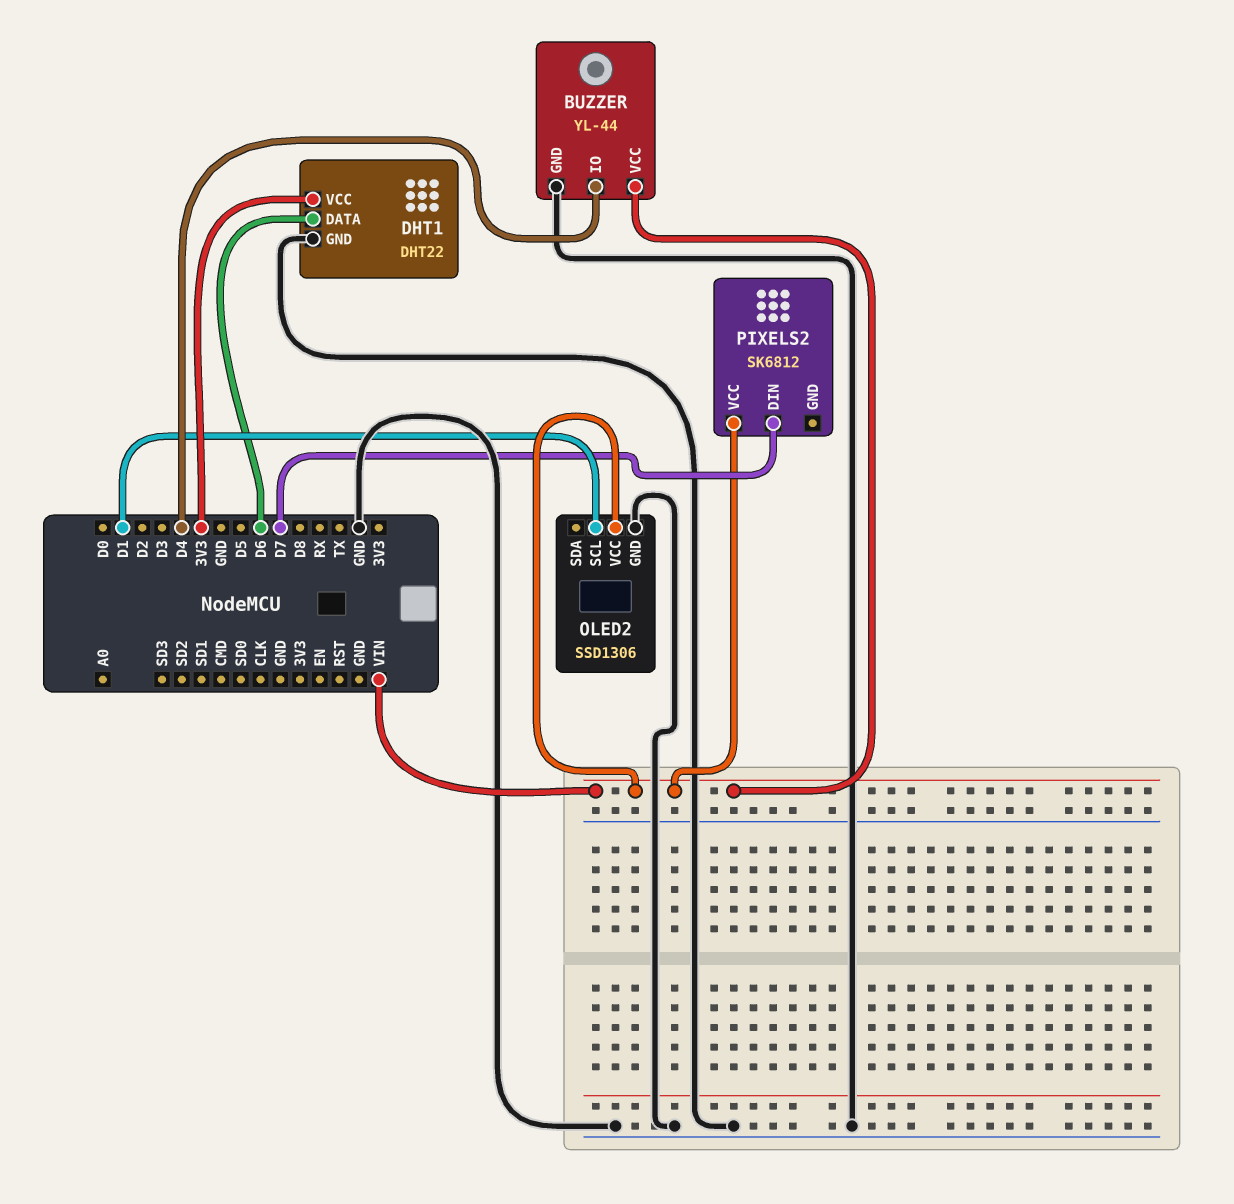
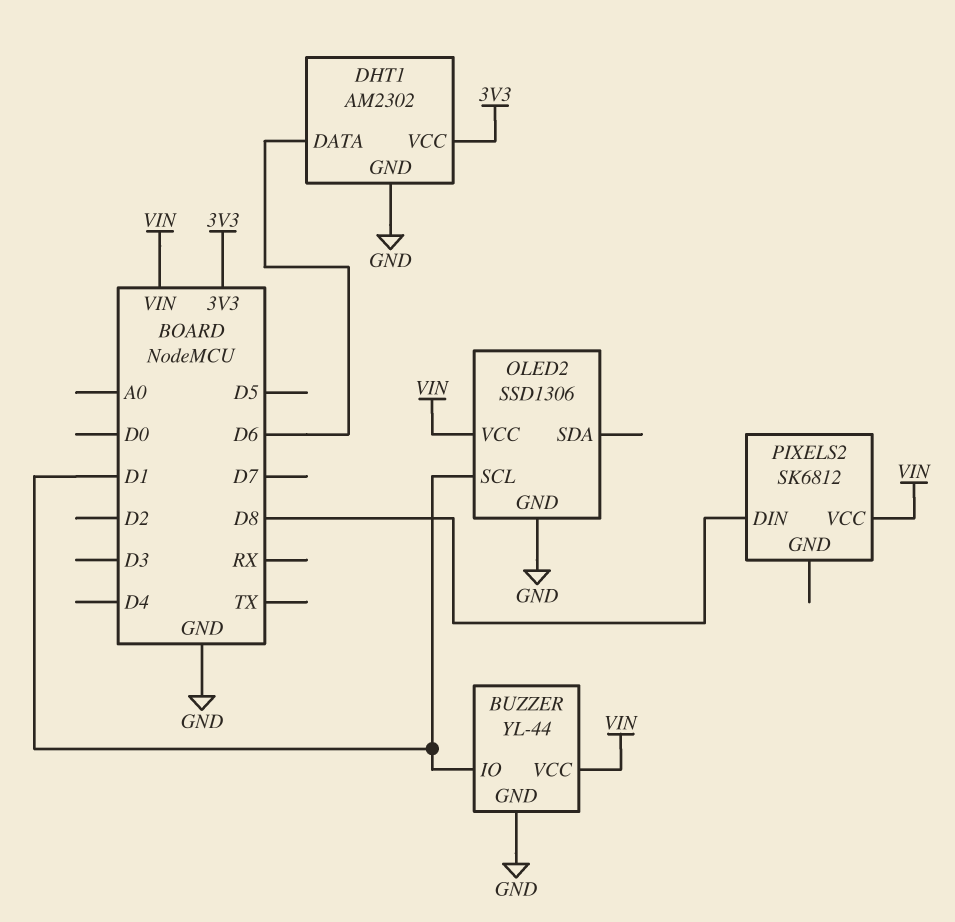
BUZZER pin IO: D4 -> D1
DHT1: DHT22 -> AM2302
PIXELS2 pin DIN: D7 -> D8

